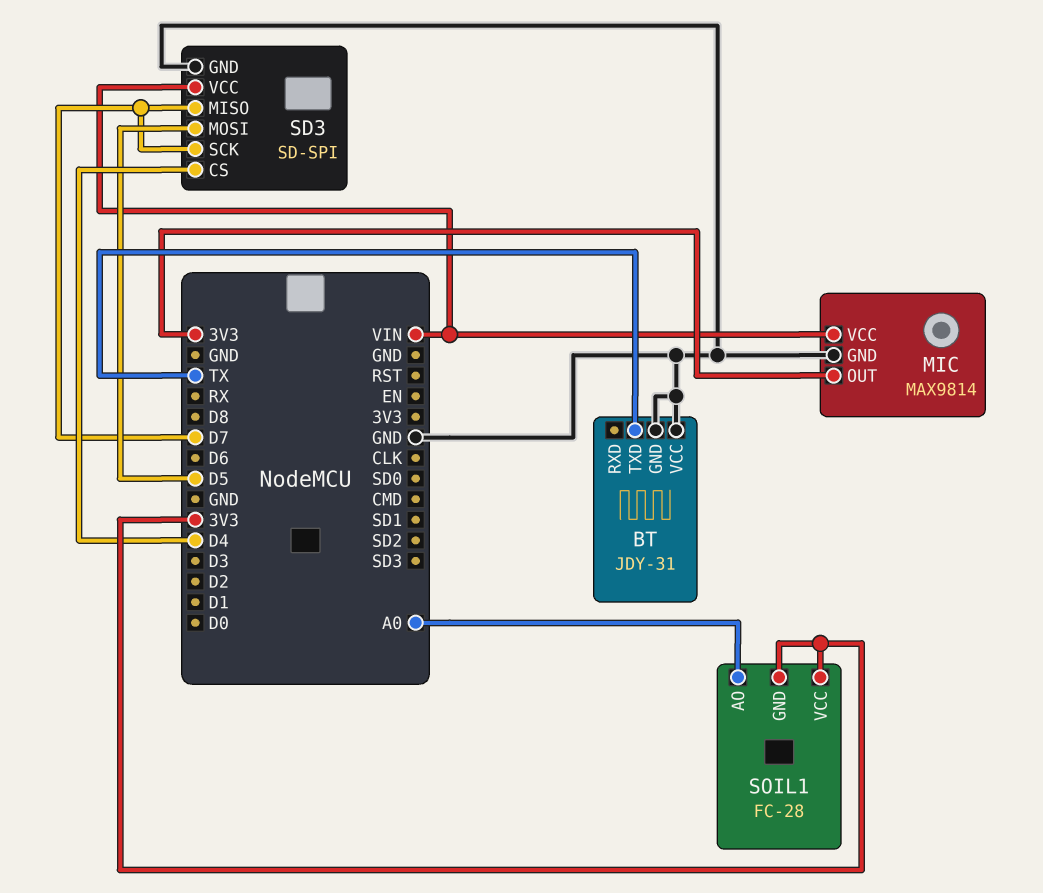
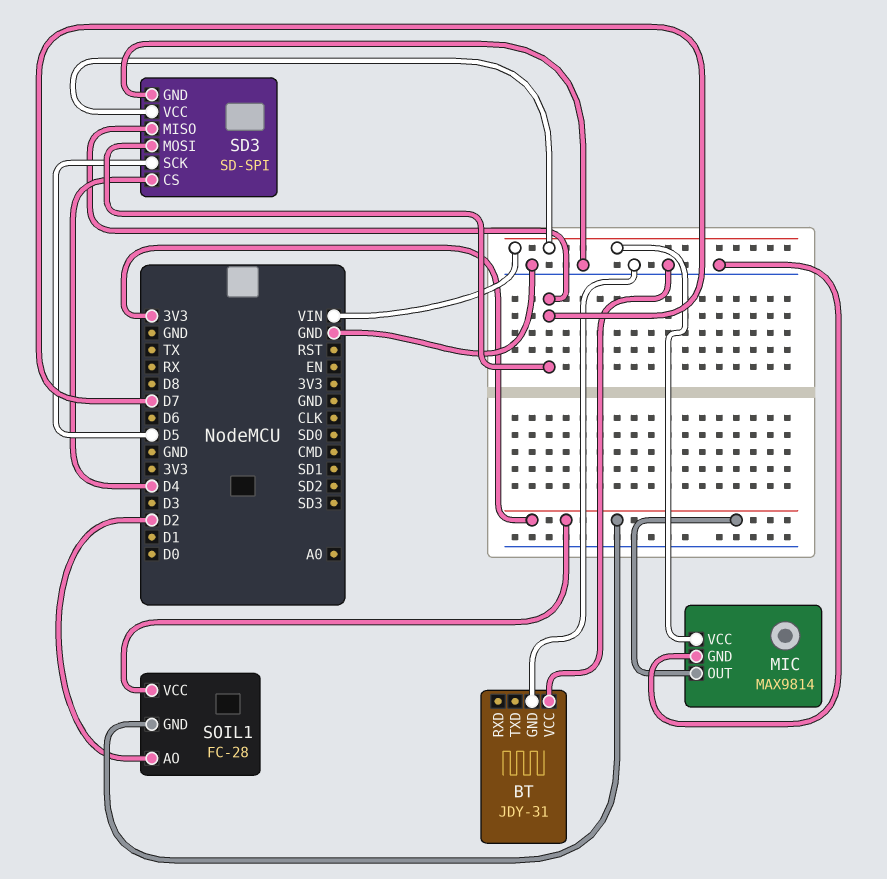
BT pin TXD: TX -> none
SD3 pin MOSI: D5 -> D7
SD3 pin SCK: D7 -> D5
SOIL1 pin AO: A0 -> D2

